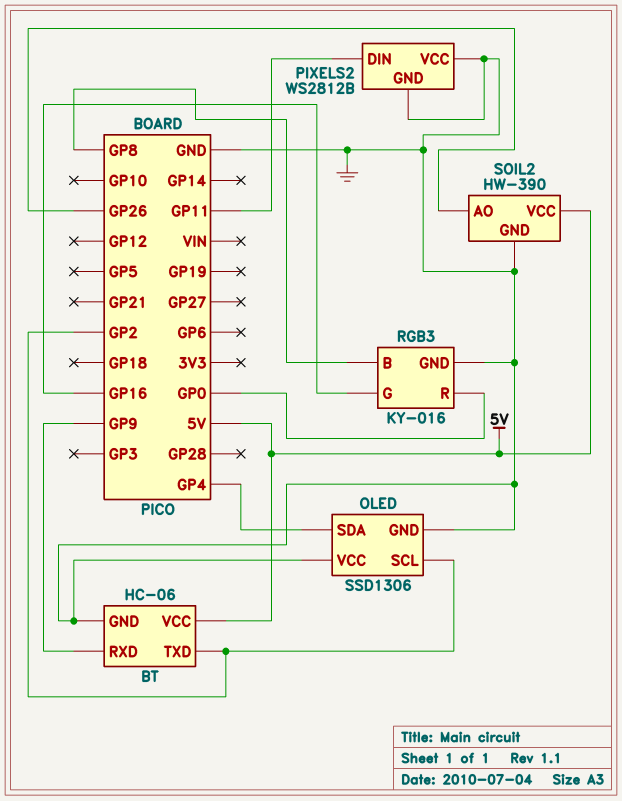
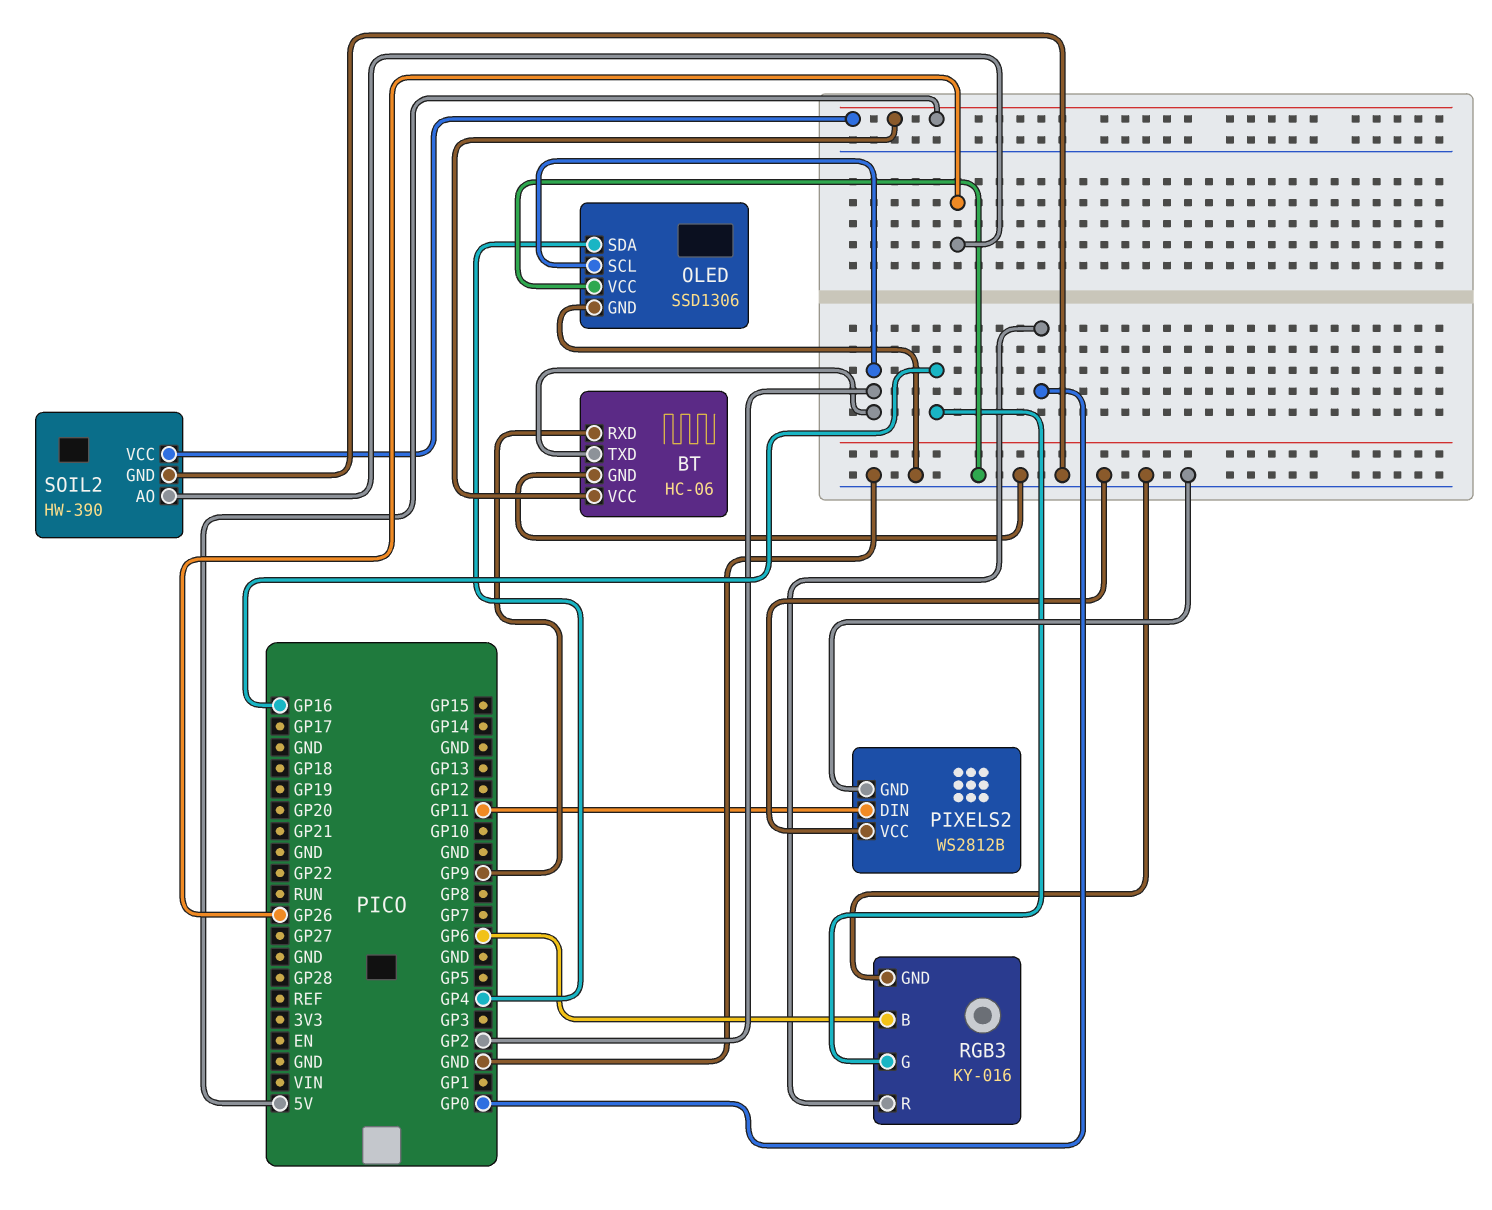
RGB3 pin B: GP8 -> GP6

